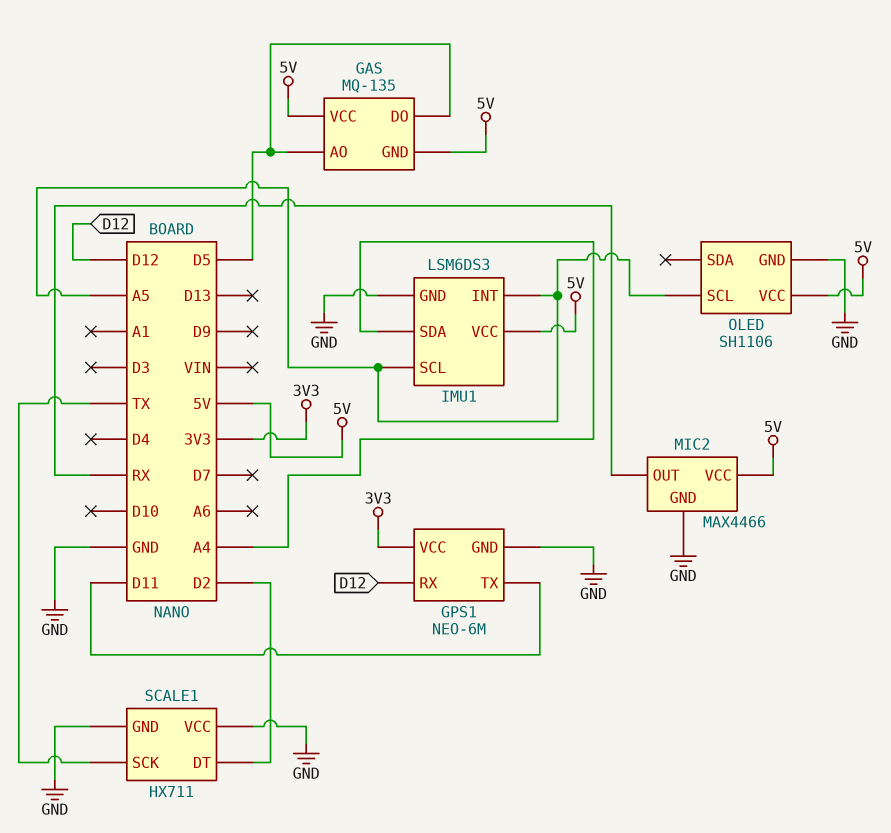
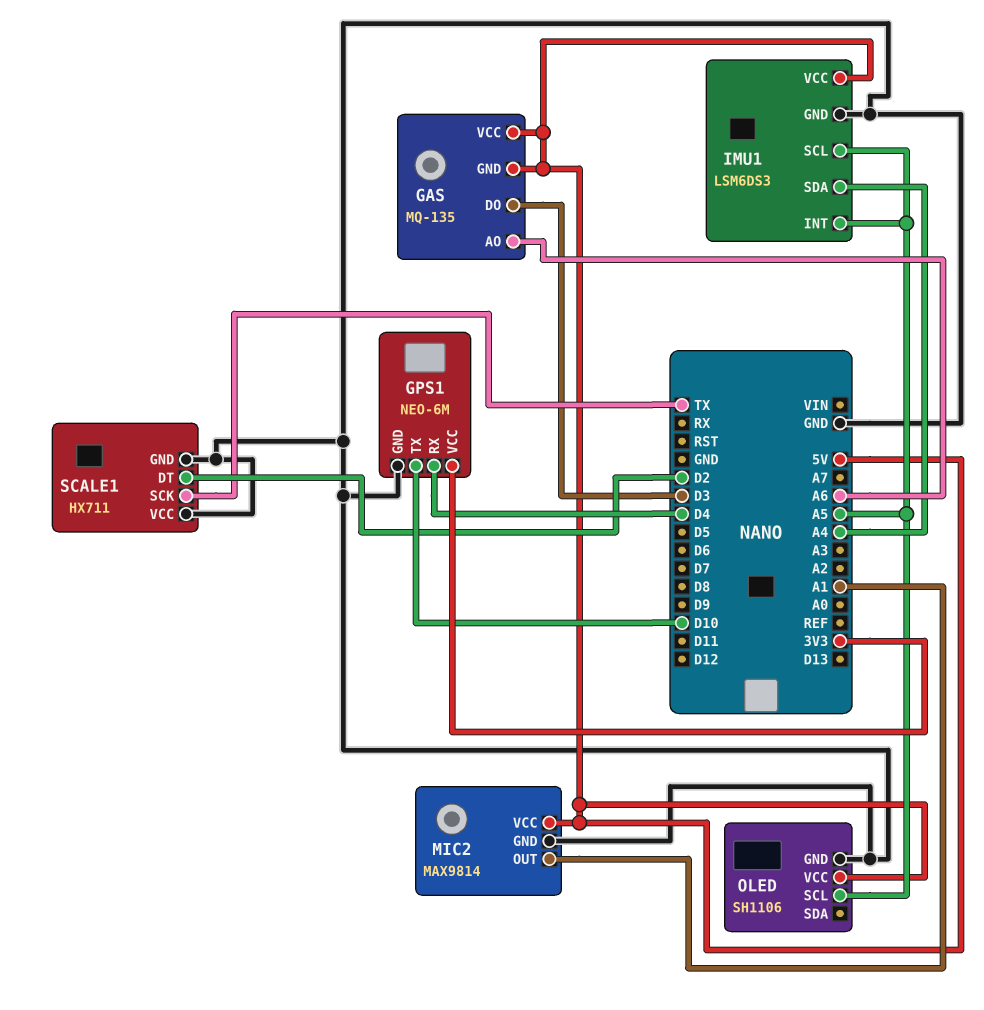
GAS pin AO: D5 -> A6
GAS pin DO: D5 -> D3
GPS1 pin RX: D12 -> D4
GPS1 pin TX: D11 -> D10
MIC2: MAX4466 -> MAX9814
MIC2 pin OUT: RX -> A1

